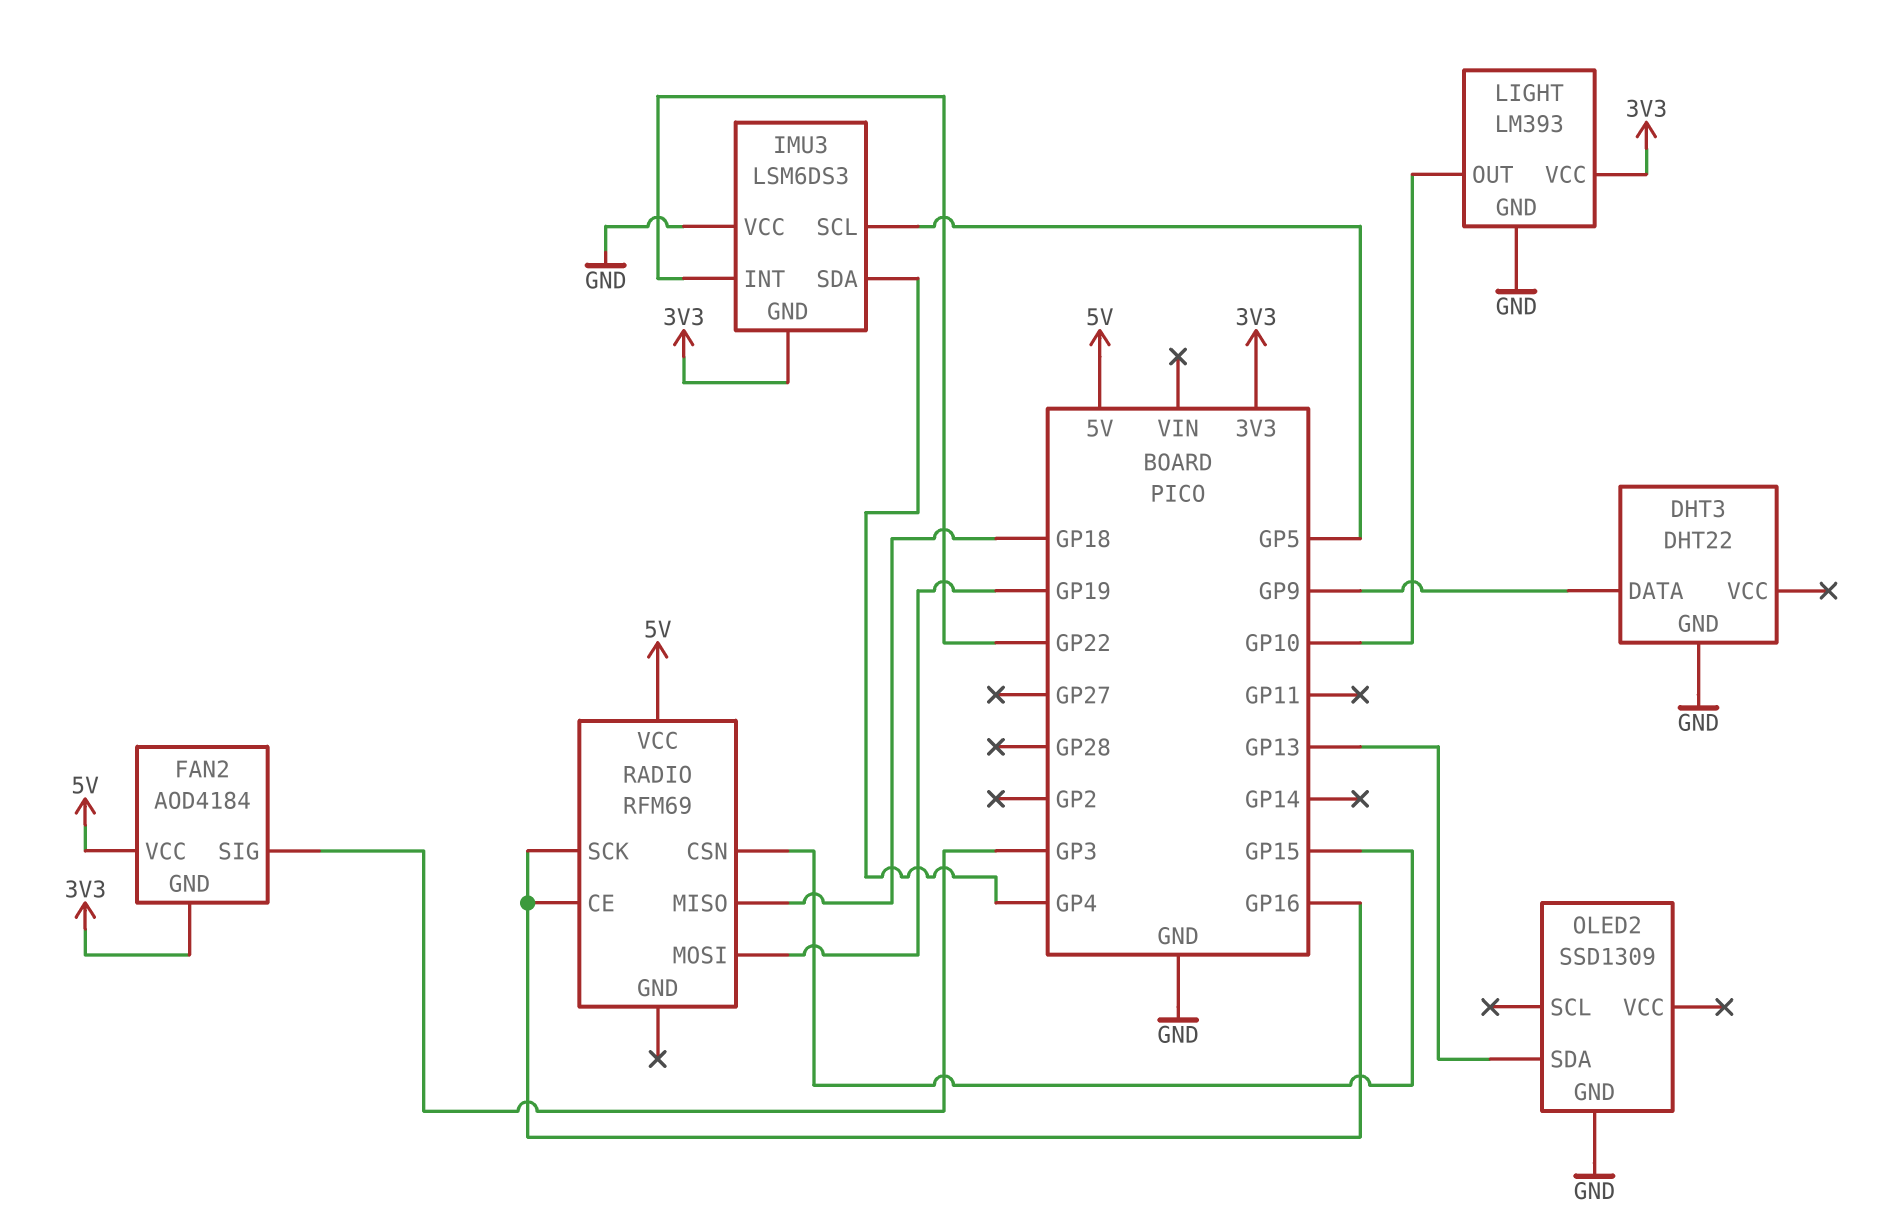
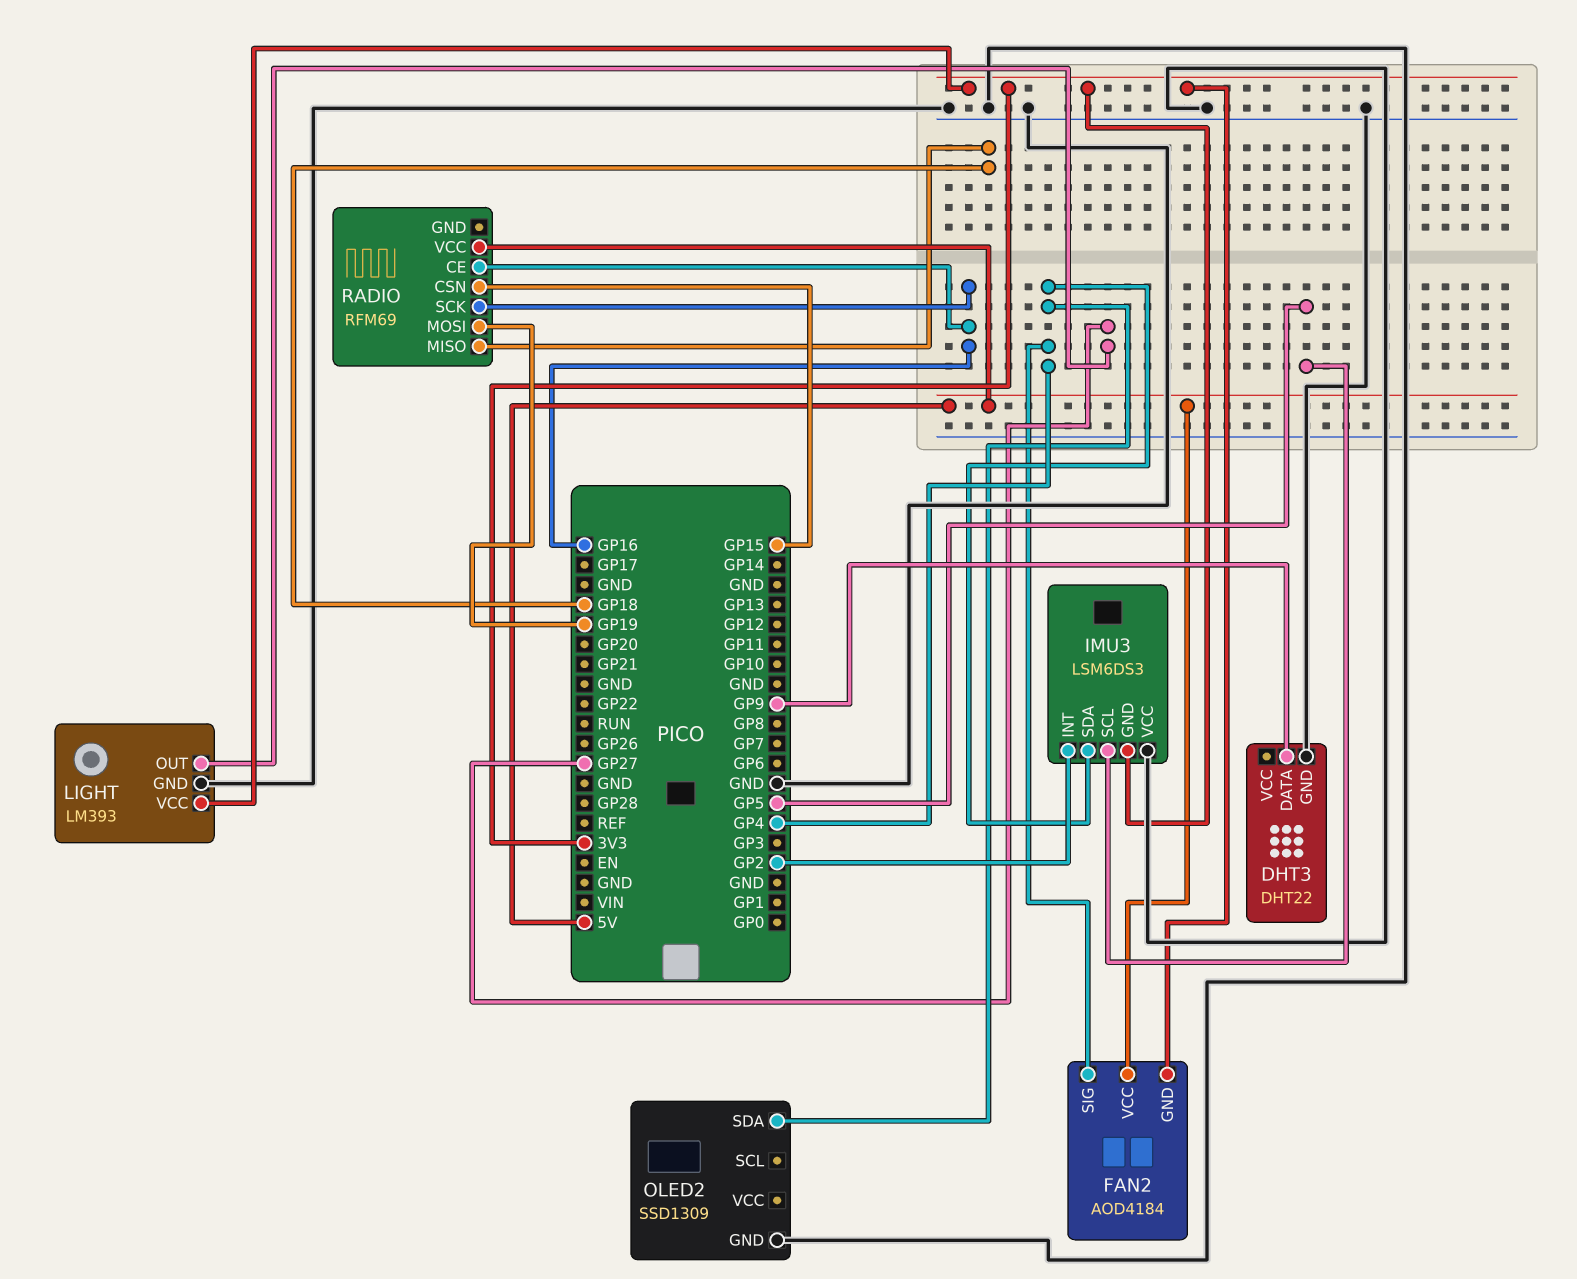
FAN2 pin SIG: GP3 -> GP4
IMU3 pin INT: GP22 -> GP2
LIGHT pin OUT: GP10 -> GP27
OLED2 pin SDA: GP13 -> GP4

